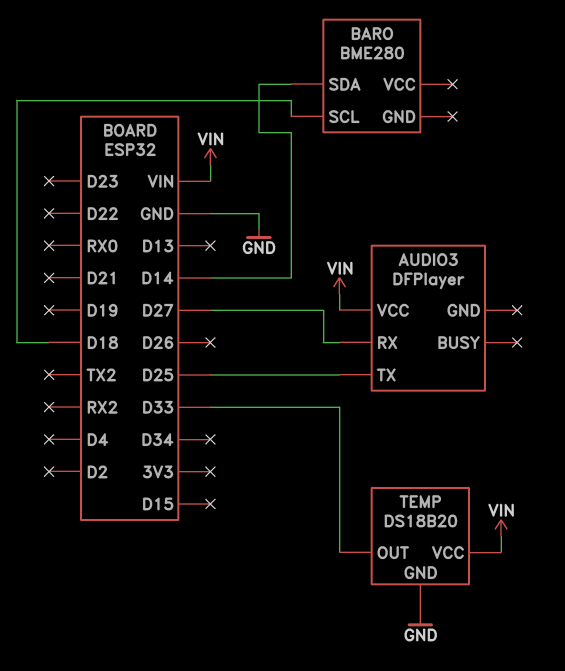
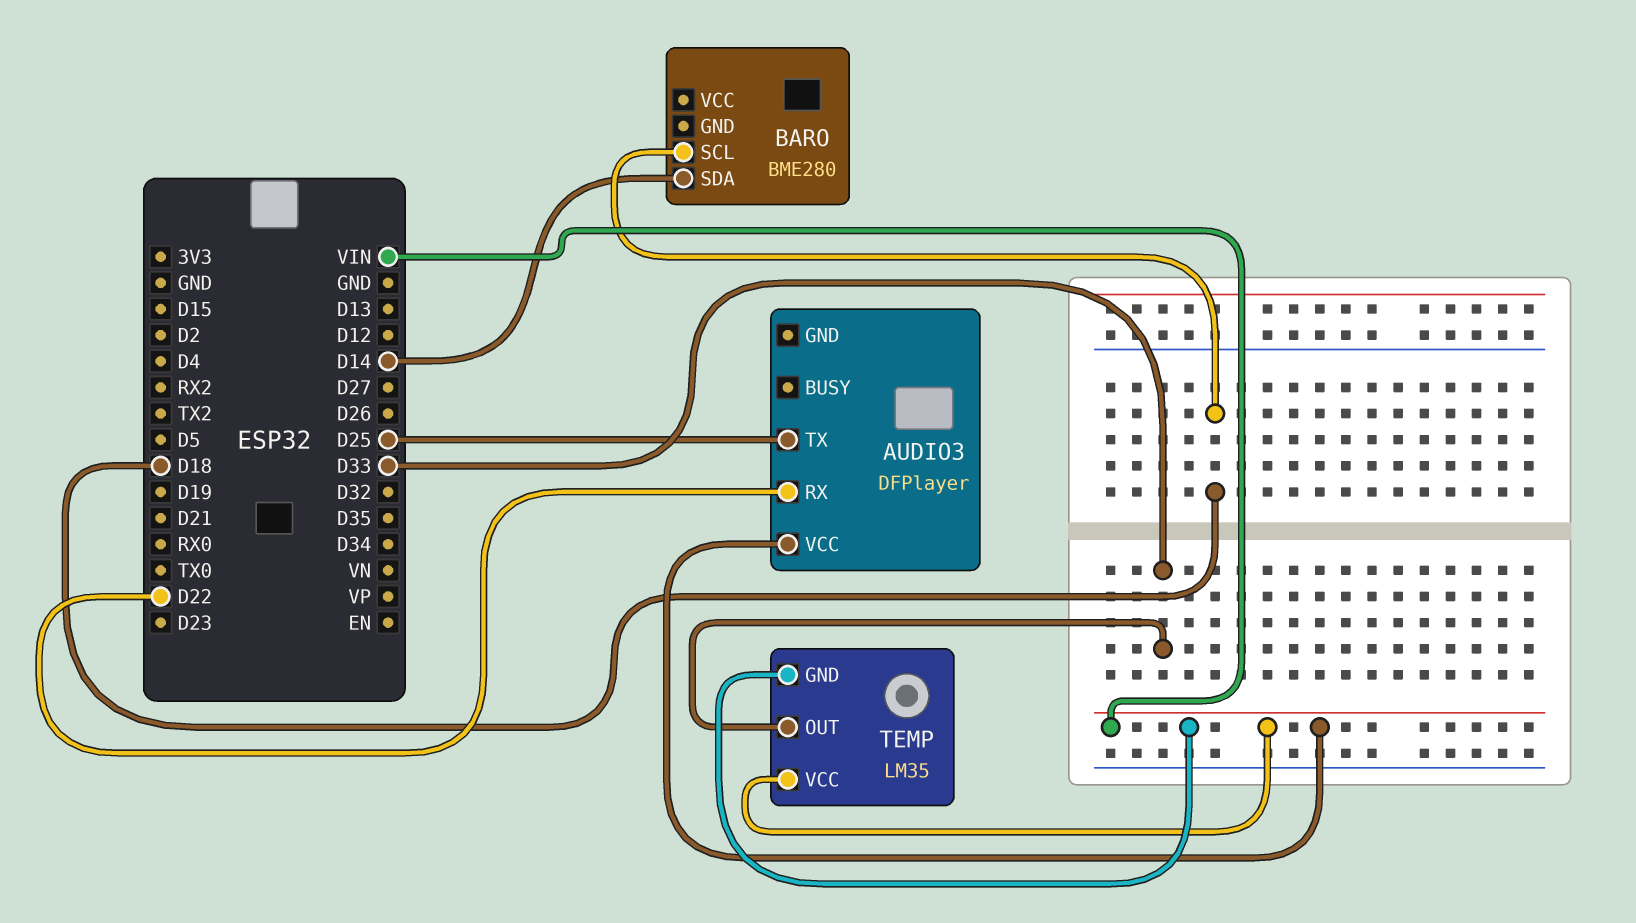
AUDIO3 pin RX: D27 -> D22
TEMP: DS18B20 -> LM35
TEMP pin GND: GND -> VIN

